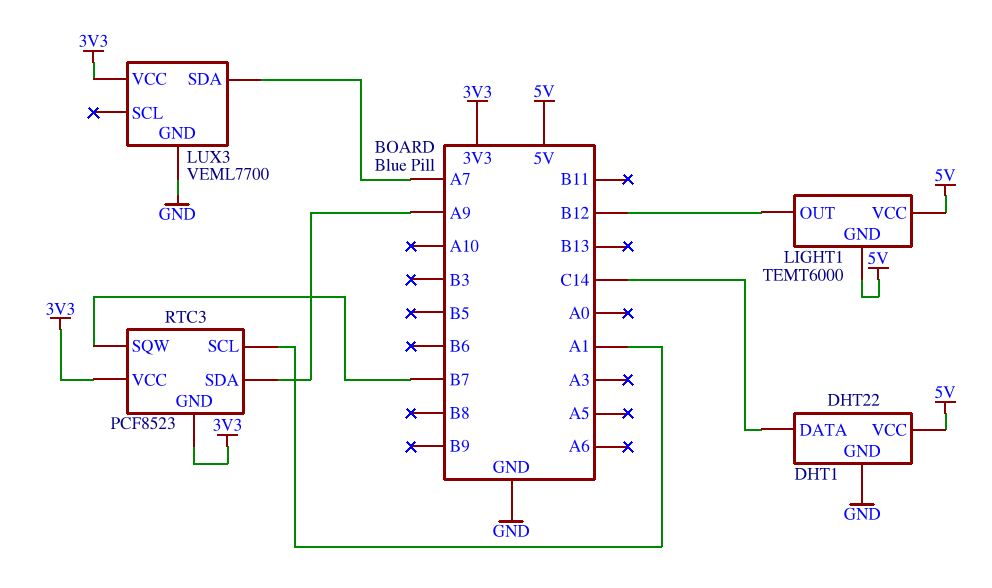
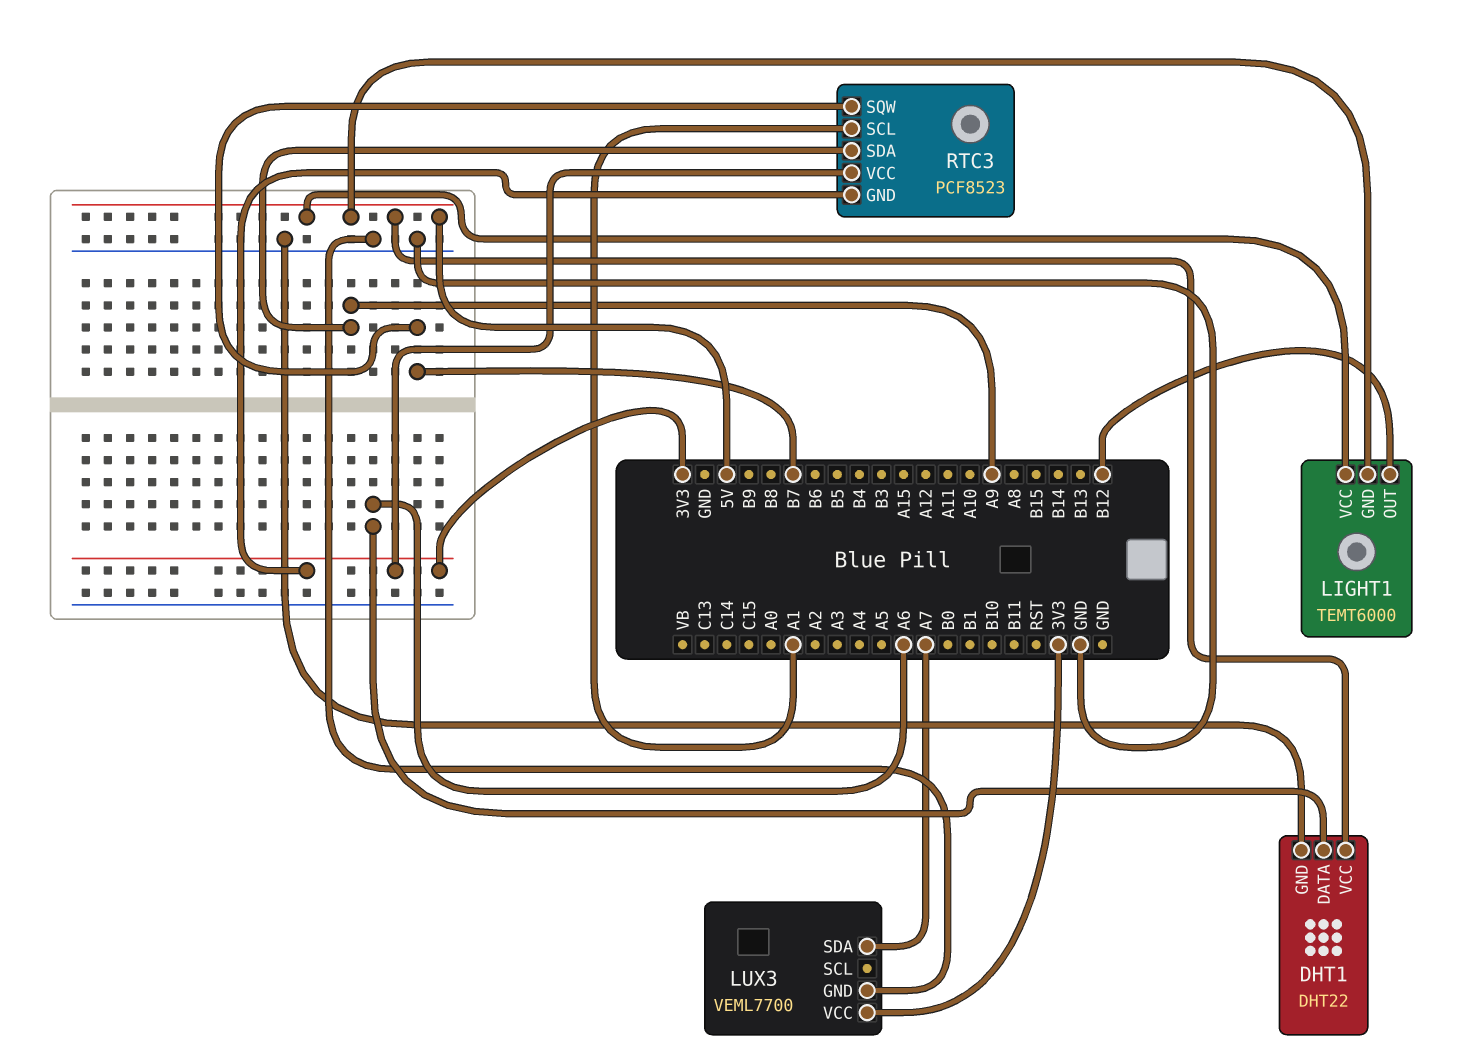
DHT1 pin DATA: C14 -> A6

